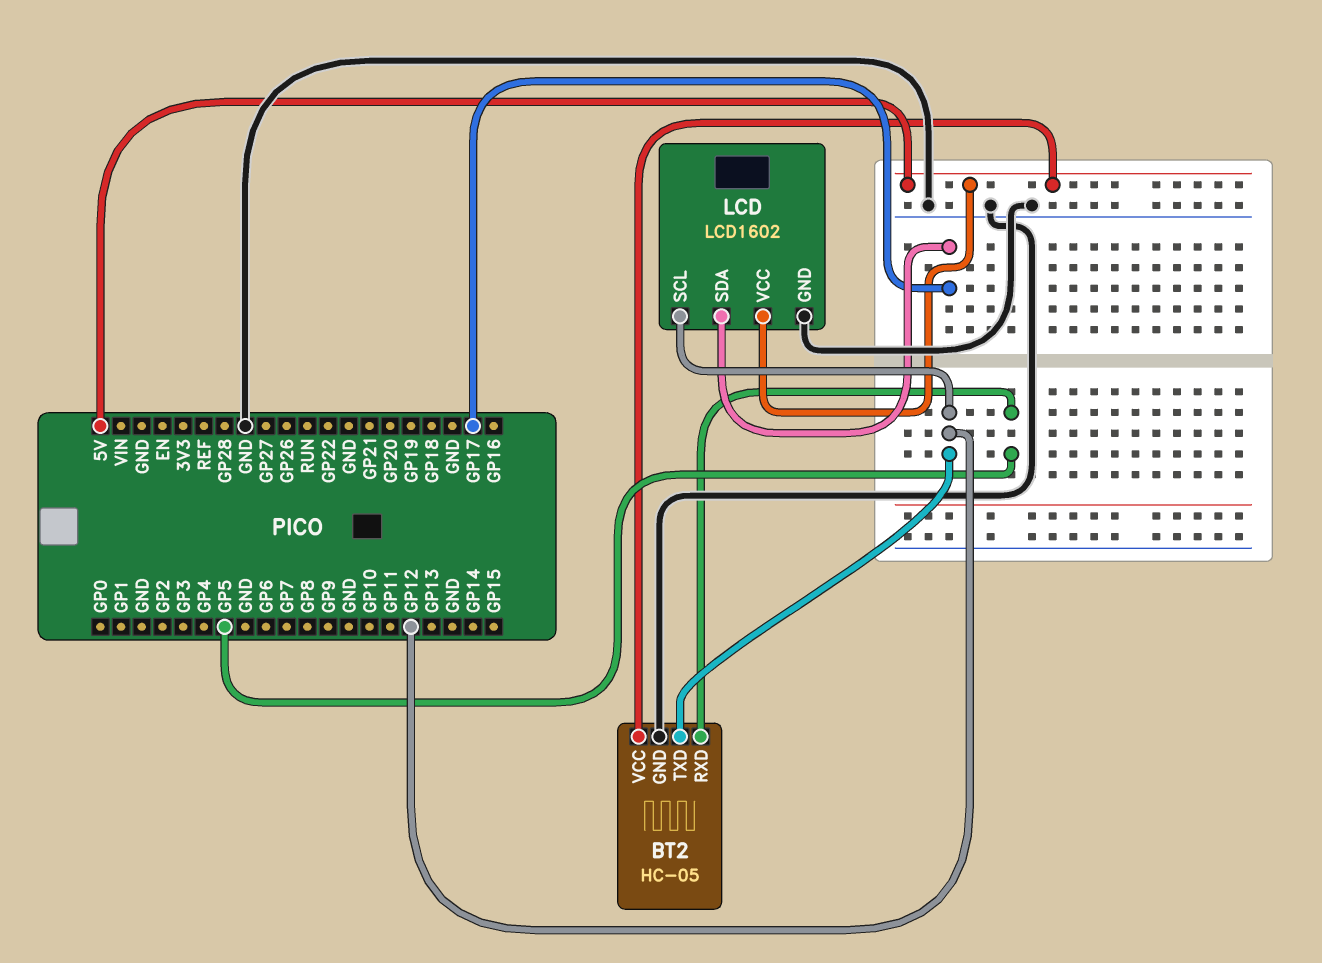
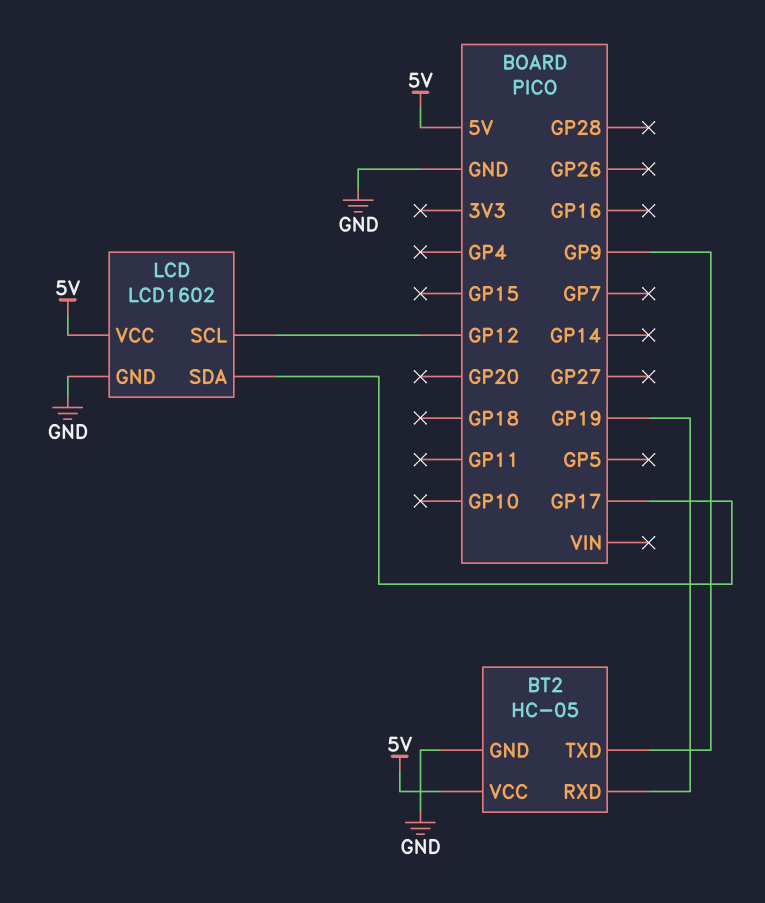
BT2 pin RXD: GP5 -> GP19
BT2 pin TXD: GP12 -> GP9

